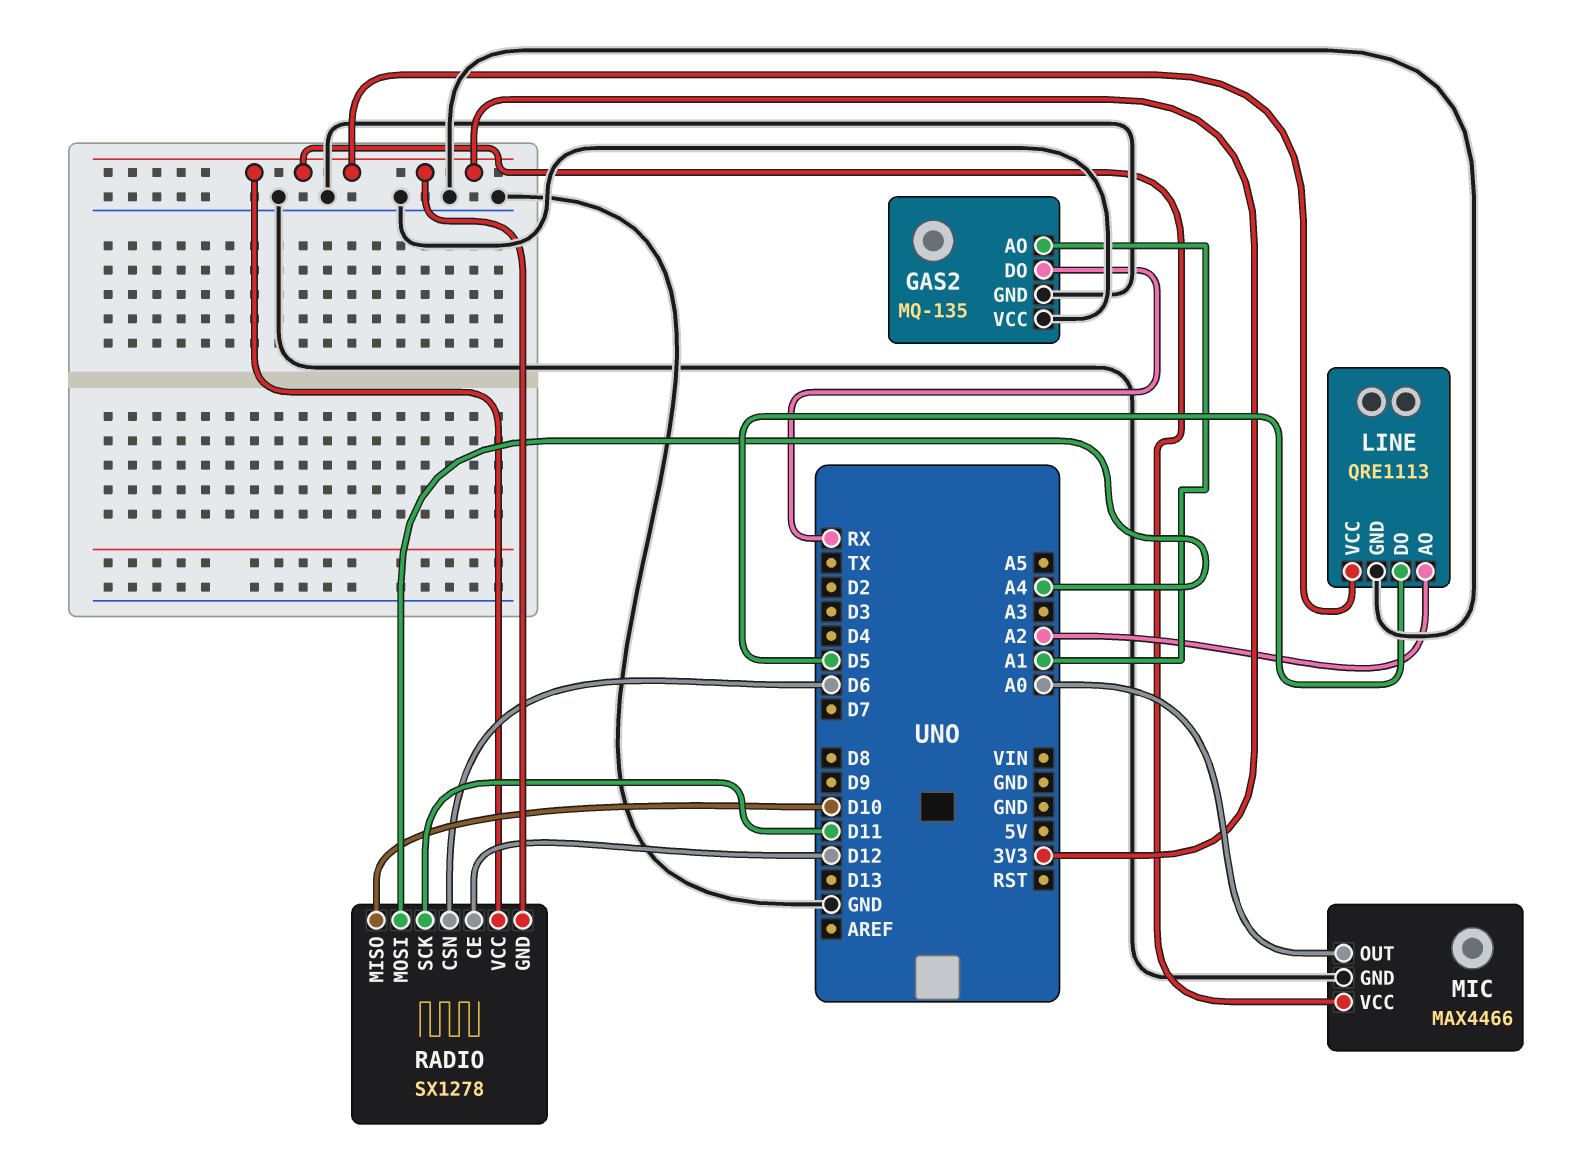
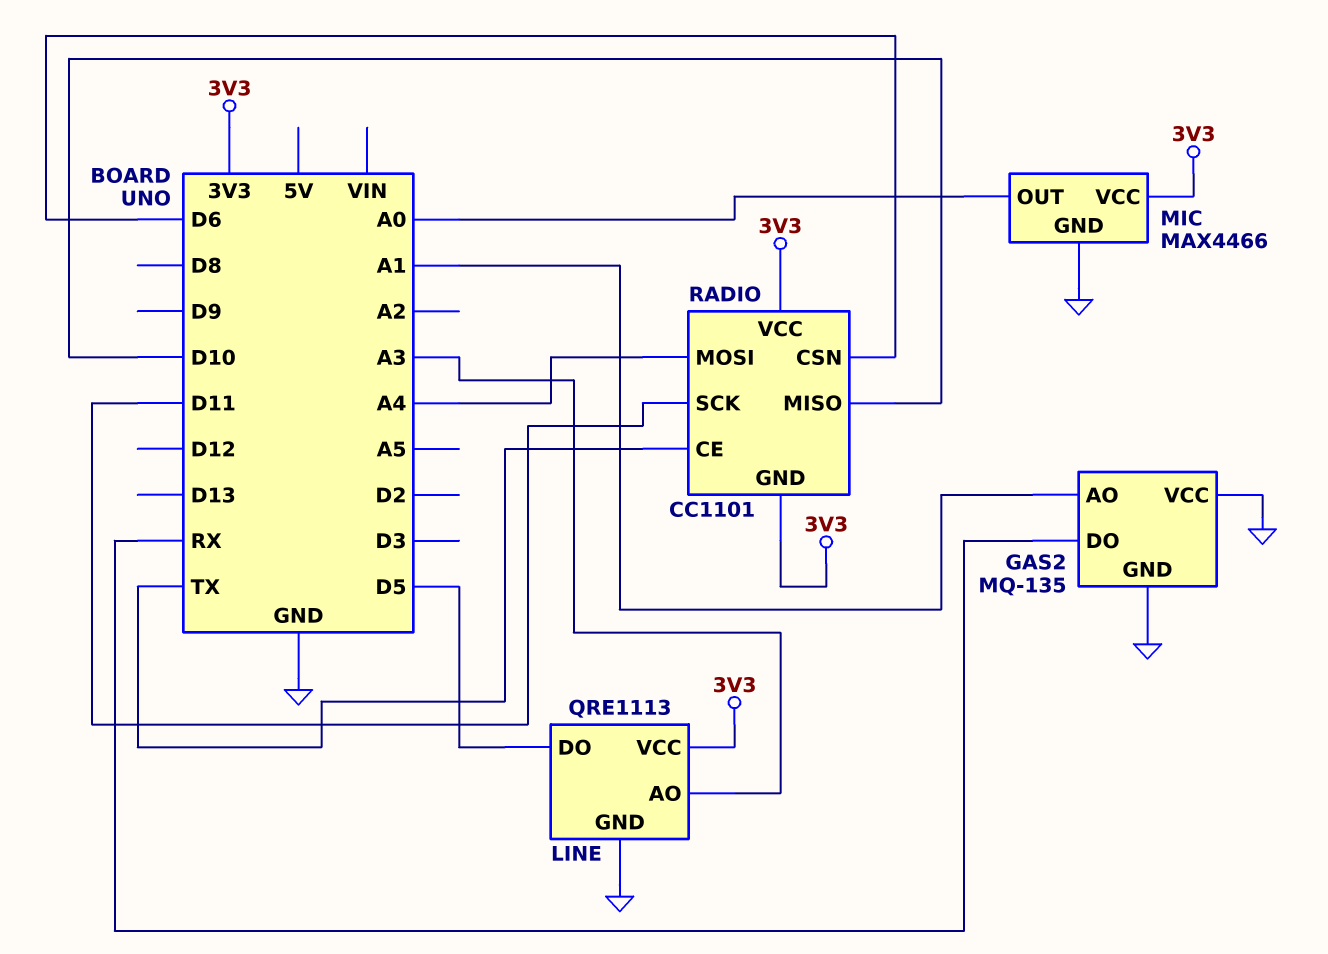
LINE pin AO: A2 -> A3
RADIO: SX1278 -> CC1101
RADIO pin CE: D12 -> TX

